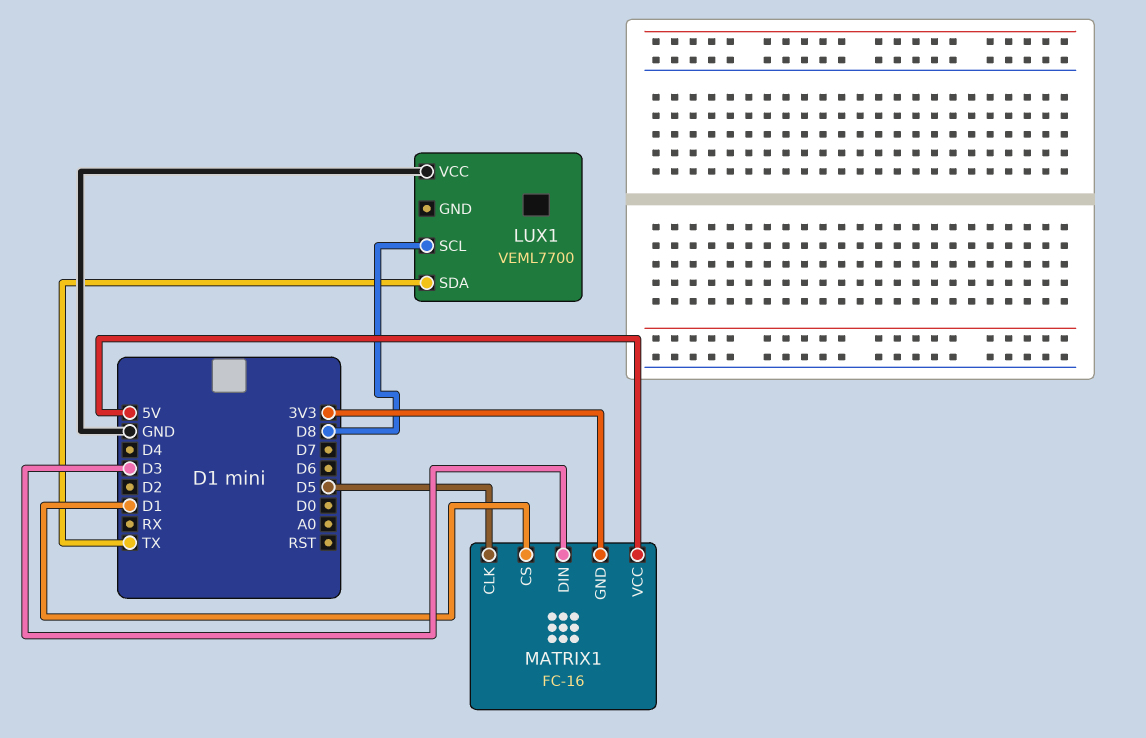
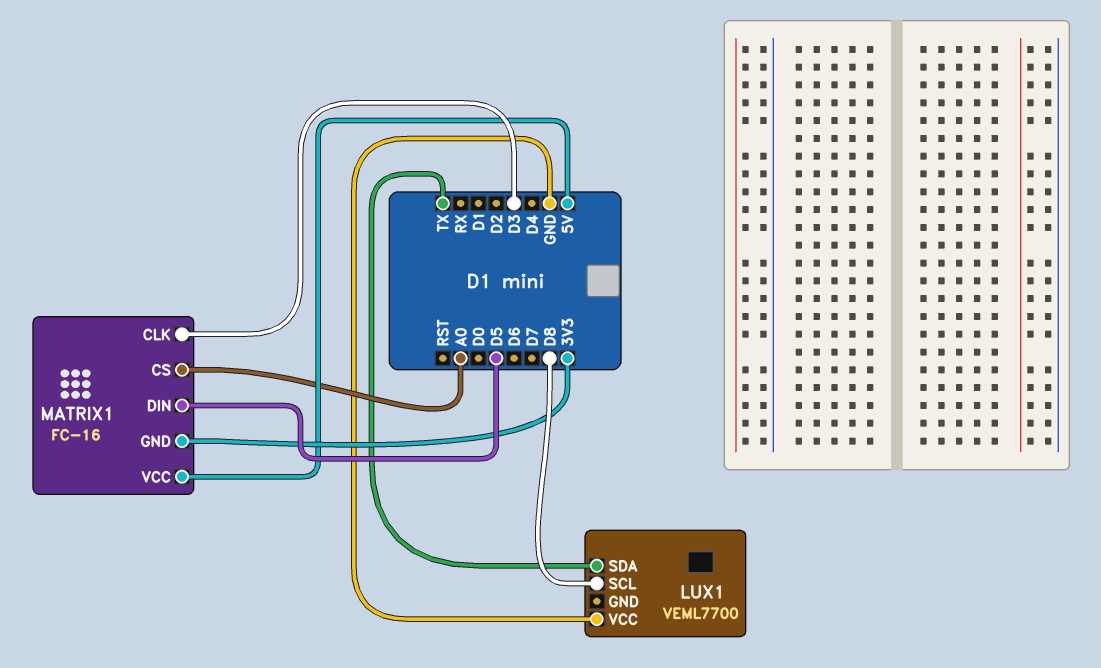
MATRIX1 pin CLK: D5 -> D3
MATRIX1 pin CS: D1 -> A0
MATRIX1 pin DIN: D3 -> D5

